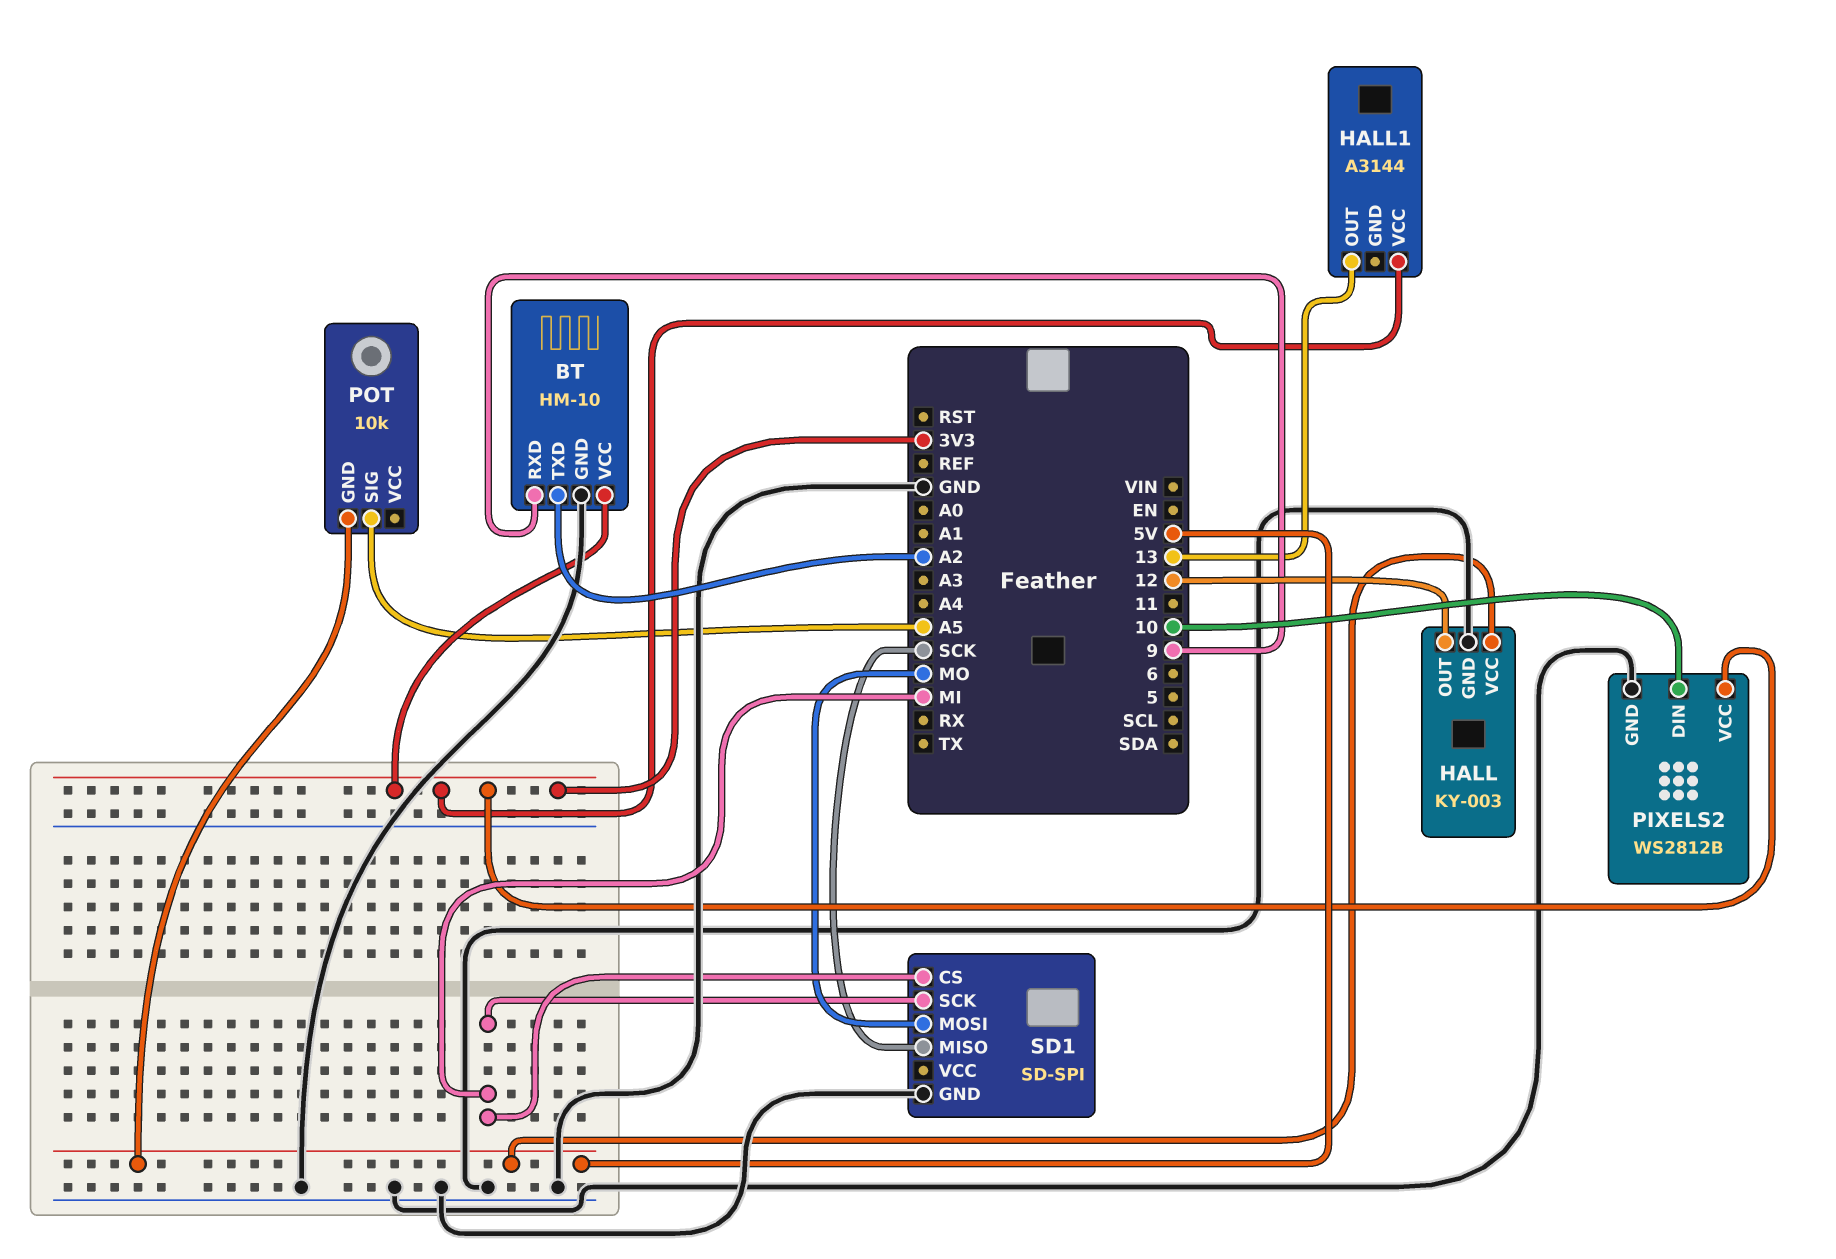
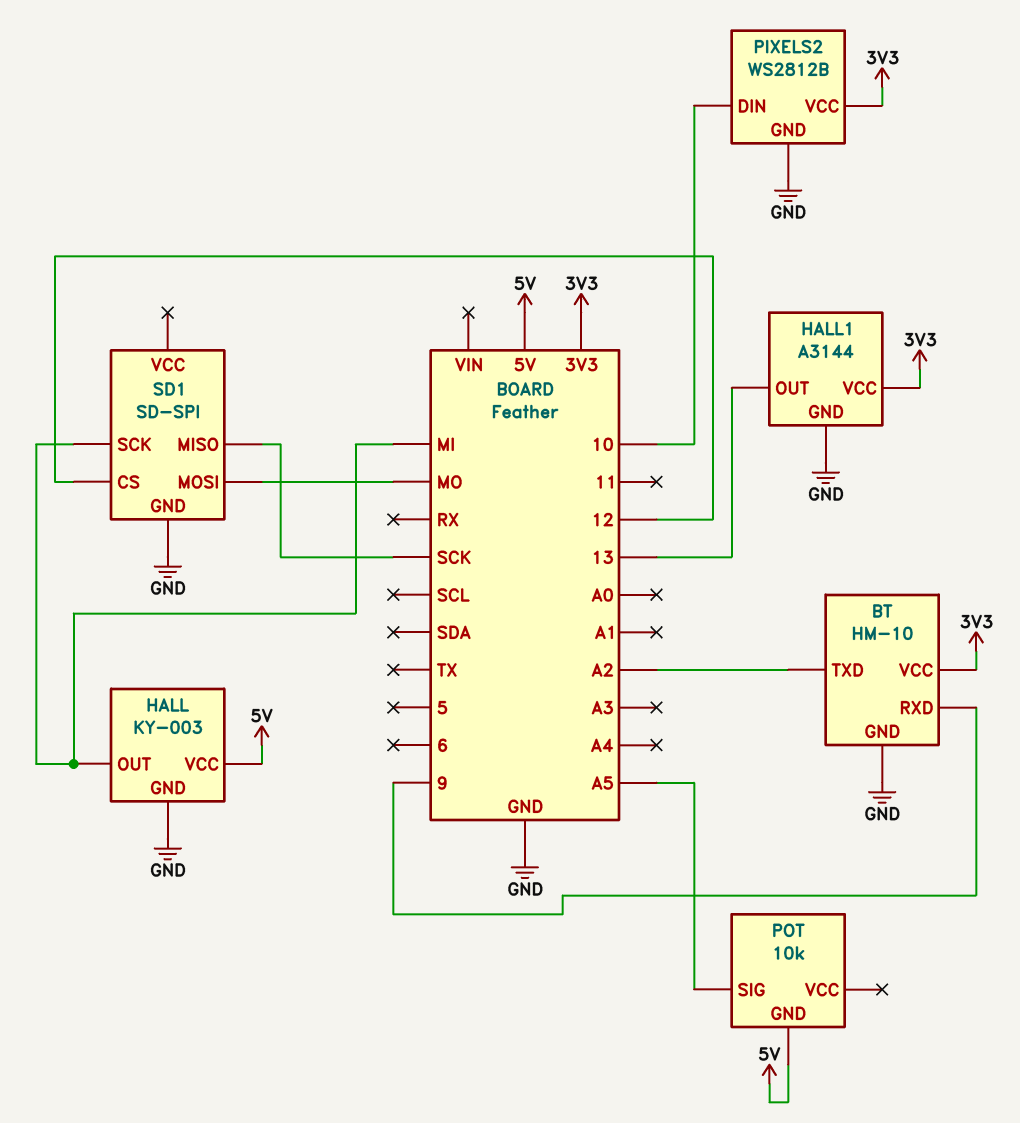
HALL pin OUT: 12 -> MI
HALL1 pin GND: none -> GND
SD1 pin CS: MI -> 12

